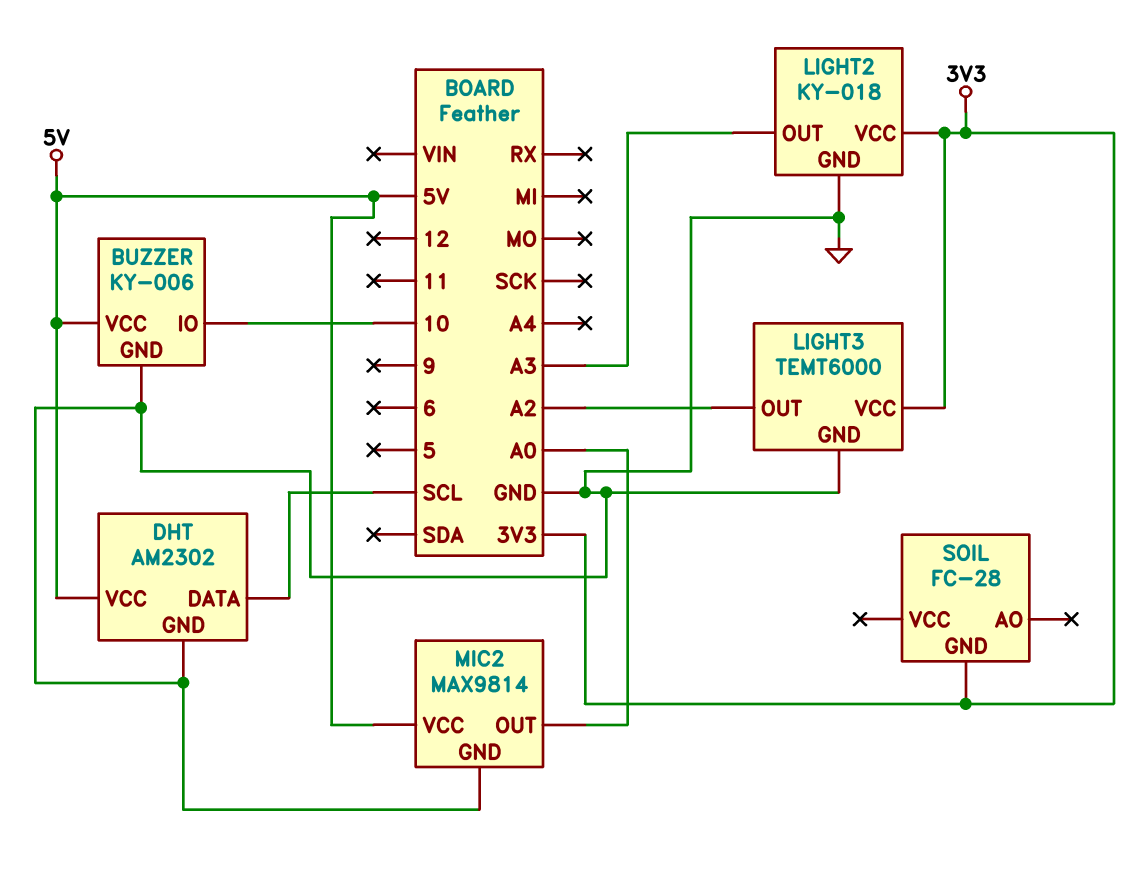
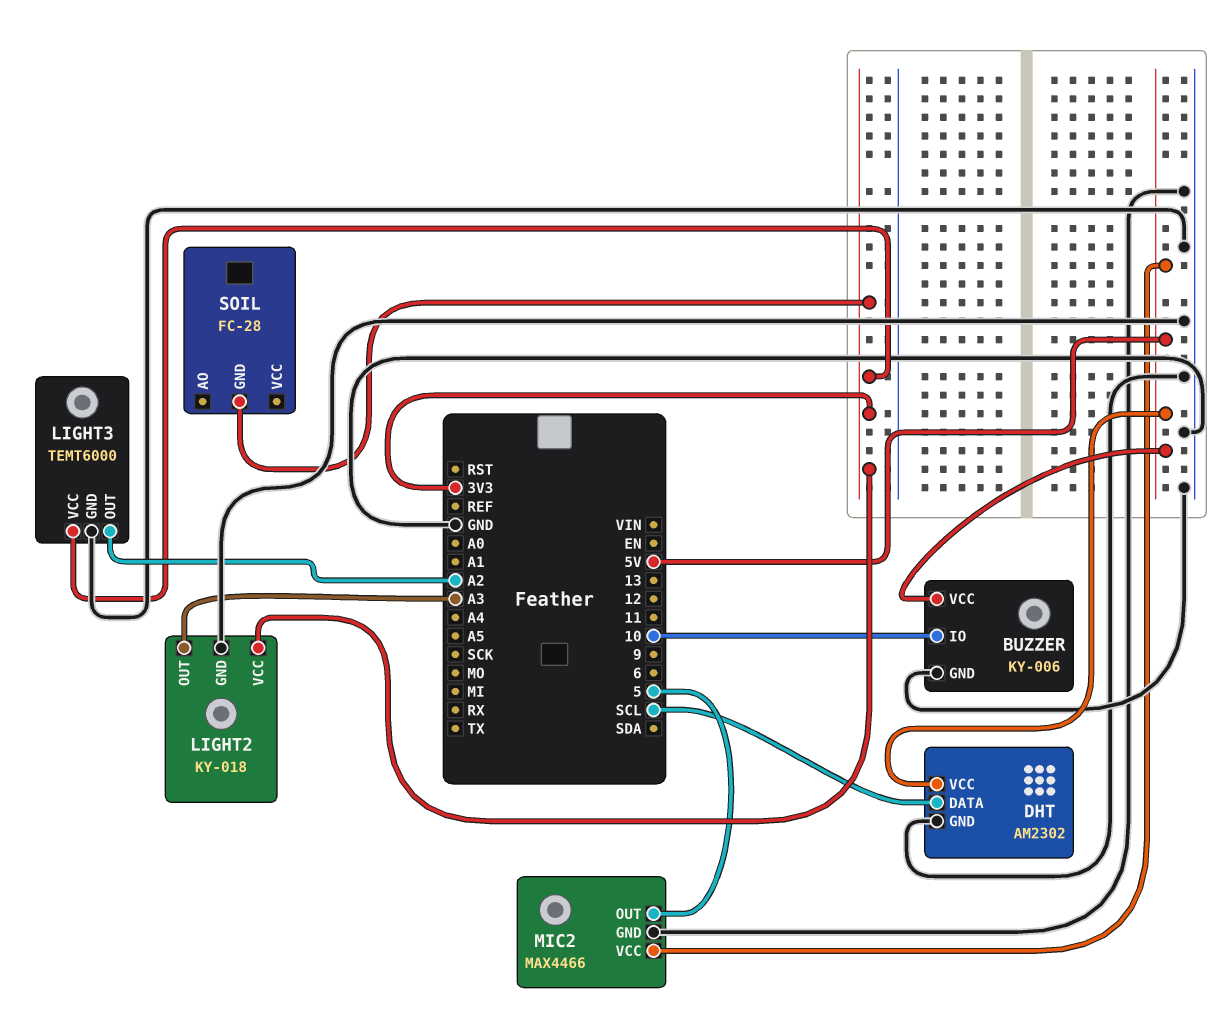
MIC2: MAX9814 -> MAX4466
MIC2 pin OUT: A0 -> 5

